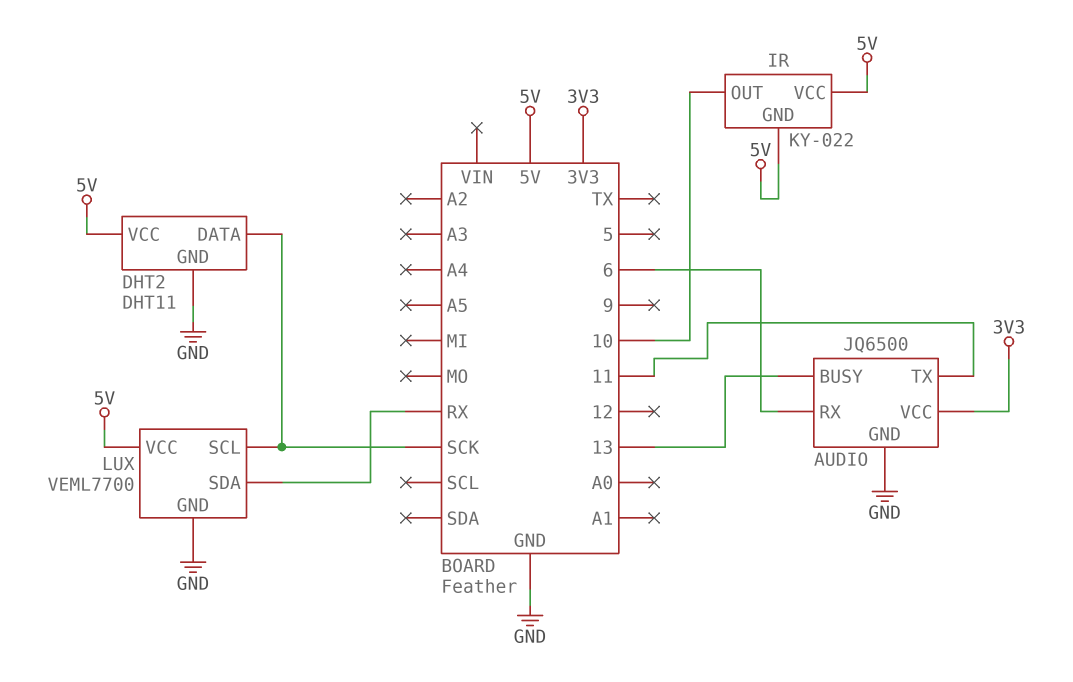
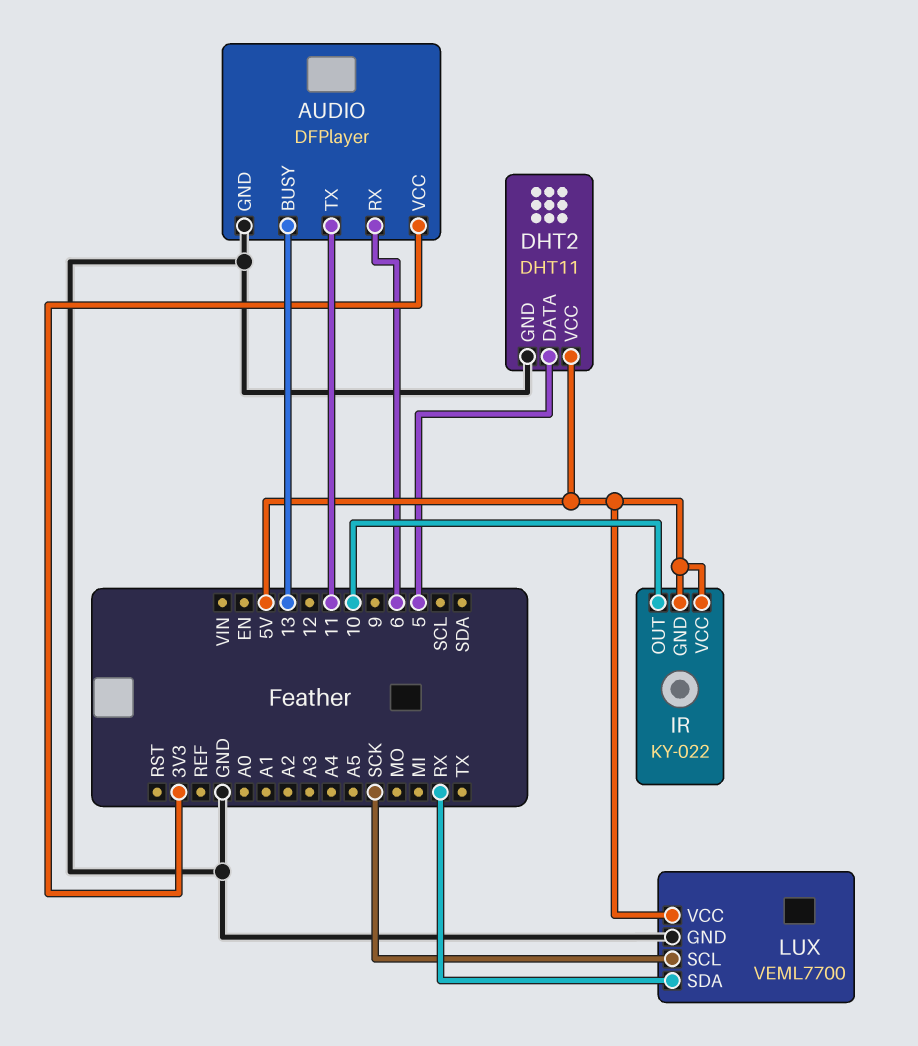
AUDIO: JQ6500 -> DFPlayer
DHT2 pin DATA: SCK -> 5

